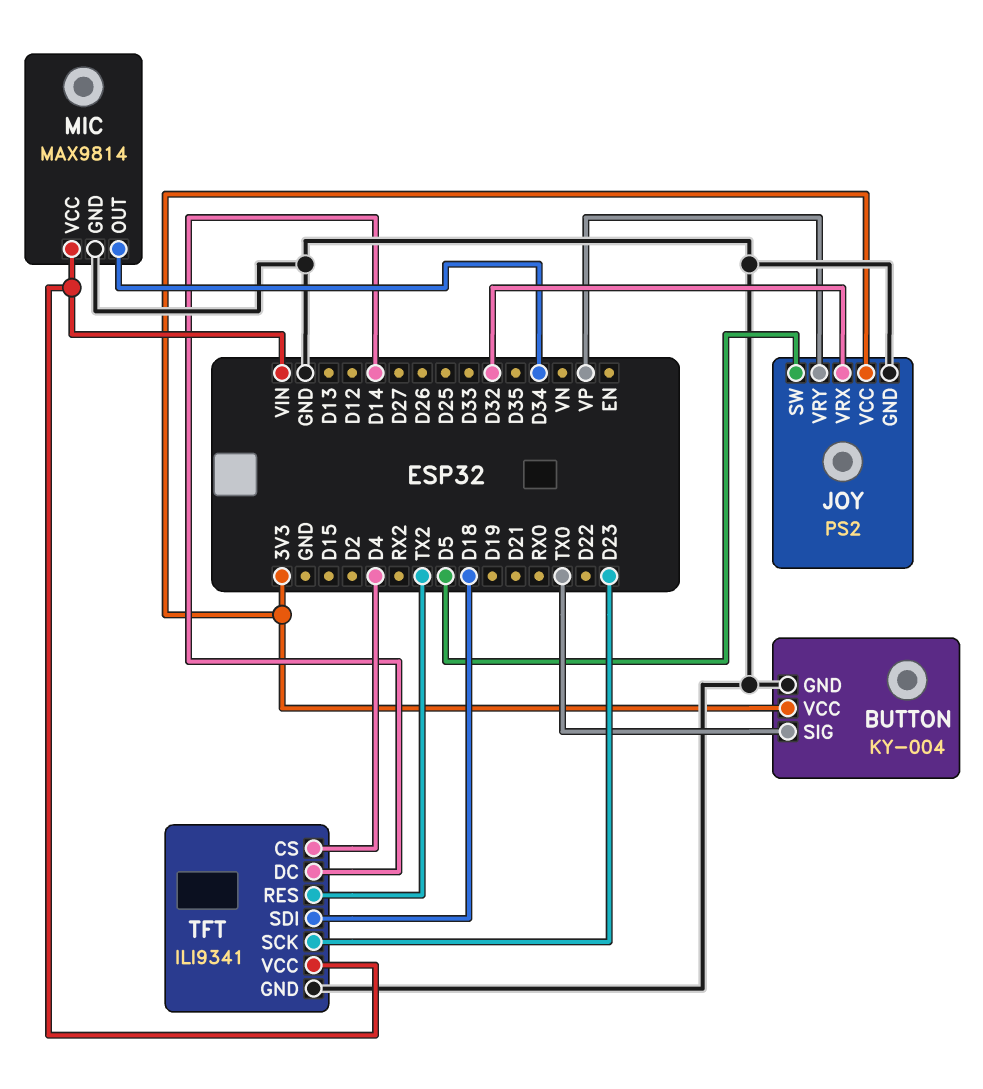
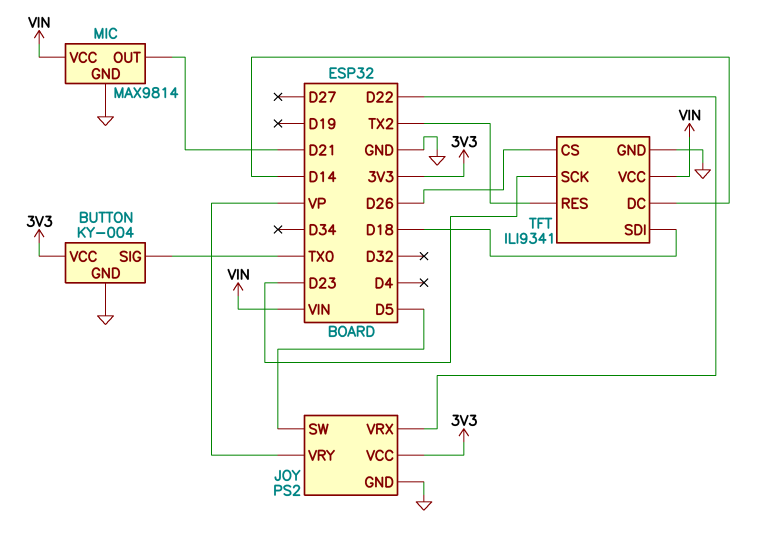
JOY pin VRX: D32 -> D22
MIC pin OUT: D34 -> D21
TFT pin CS: D4 -> D26

